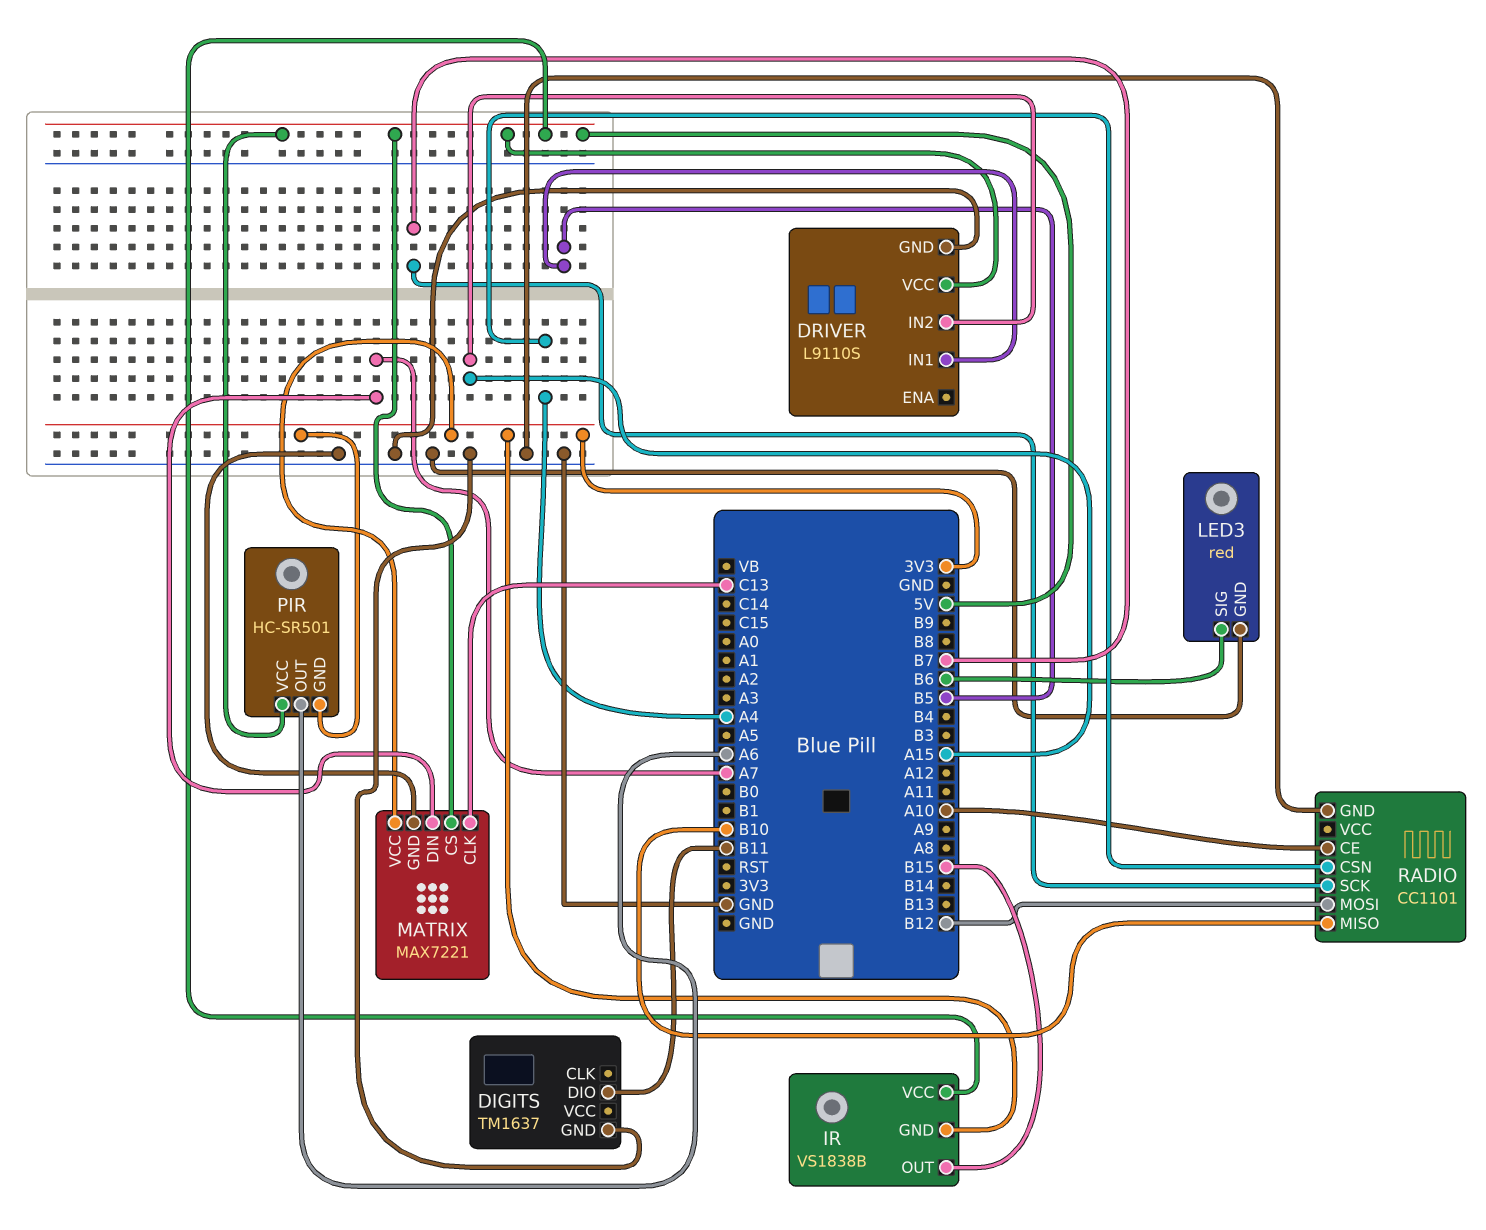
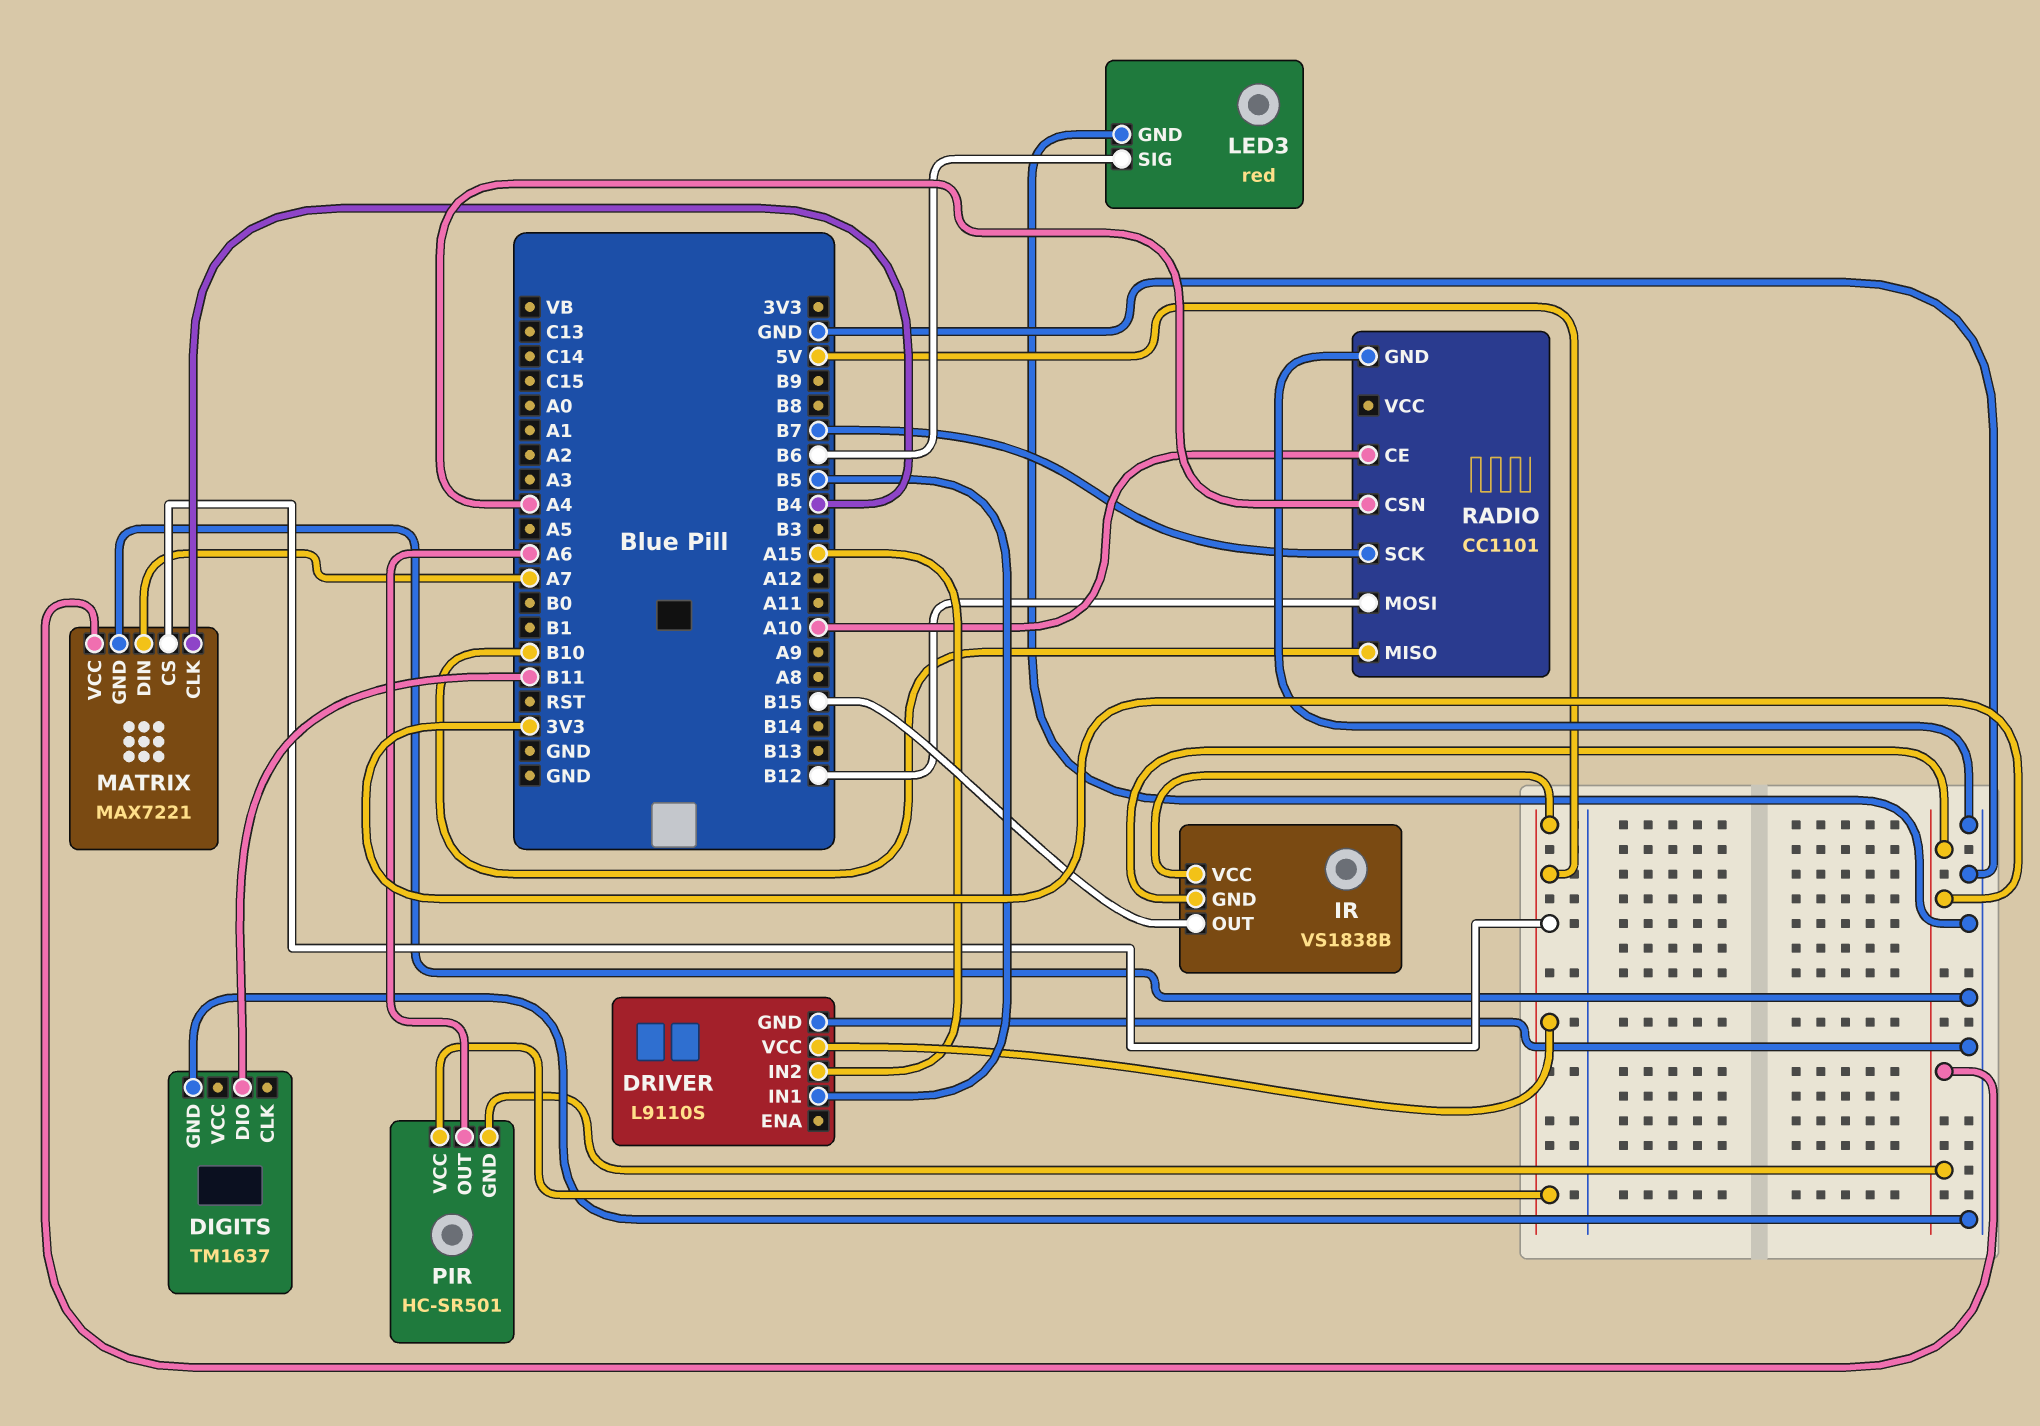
MATRIX pin CLK: C13 -> B4

